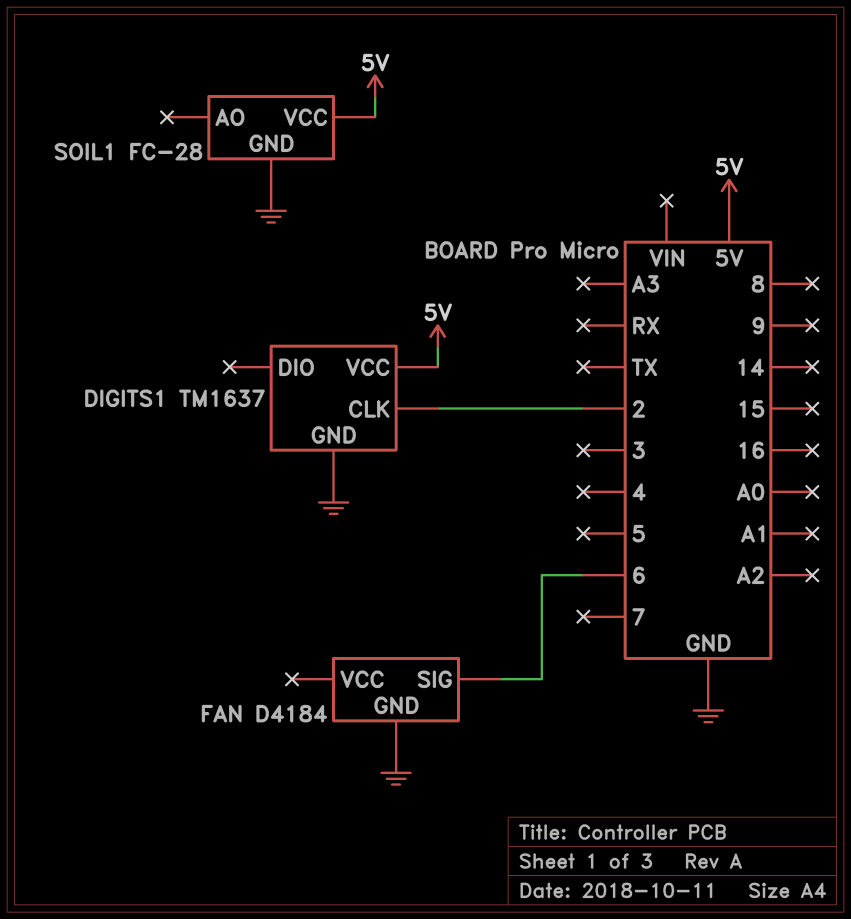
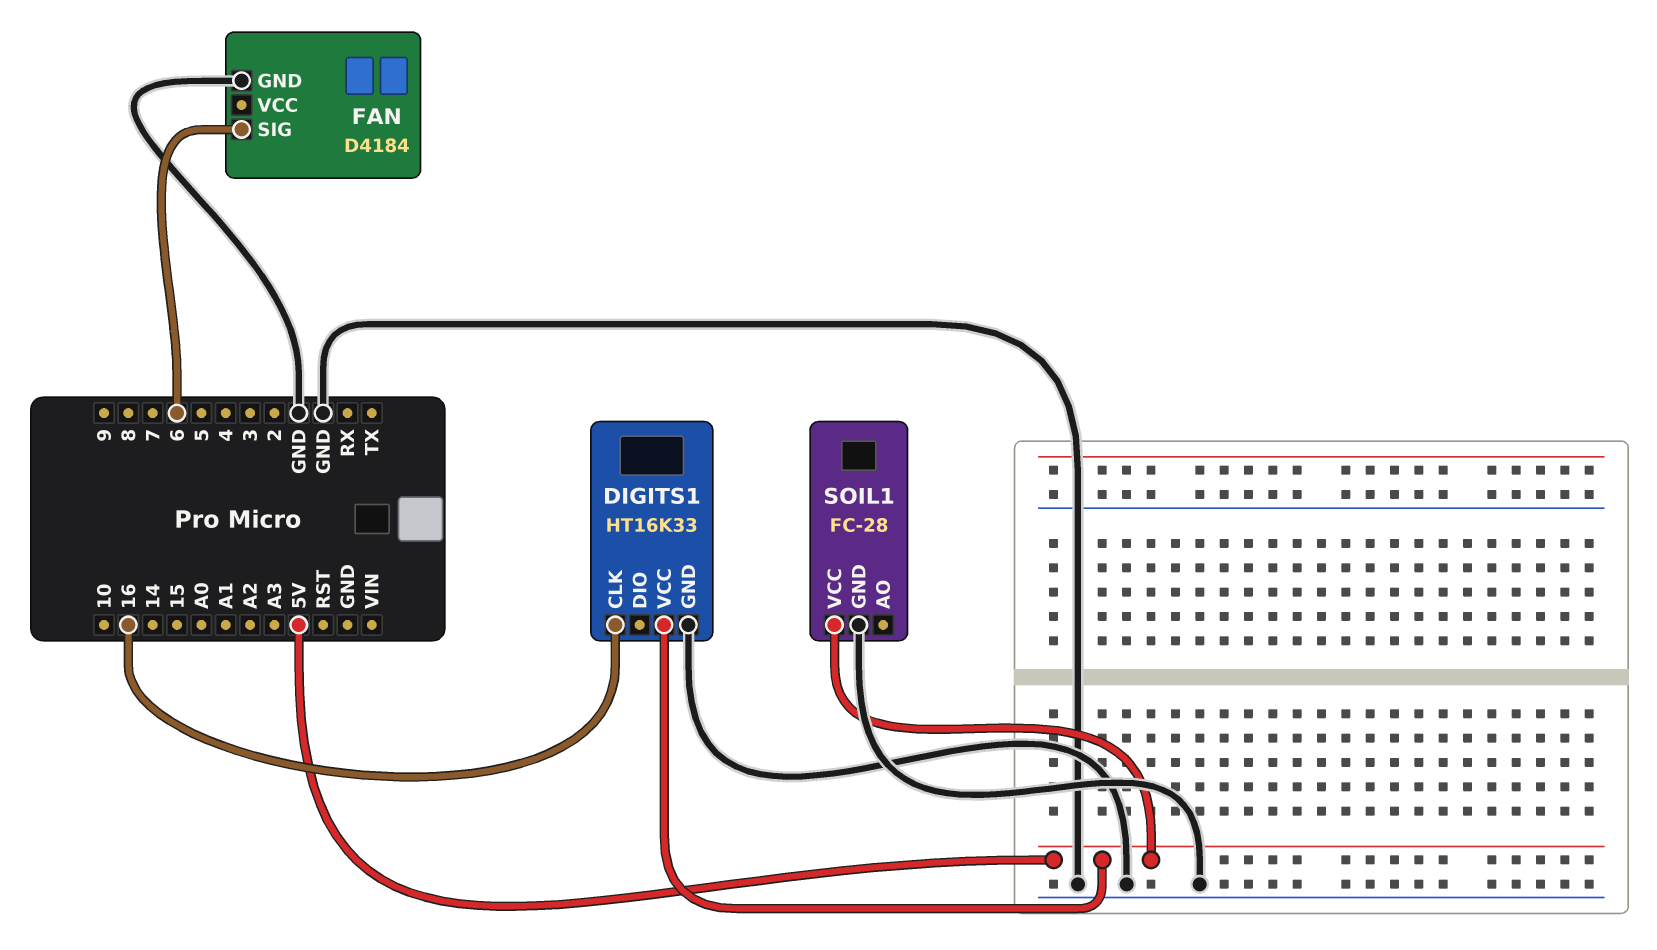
DIGITS1: TM1637 -> HT16K33
DIGITS1 pin CLK: 2 -> 16

